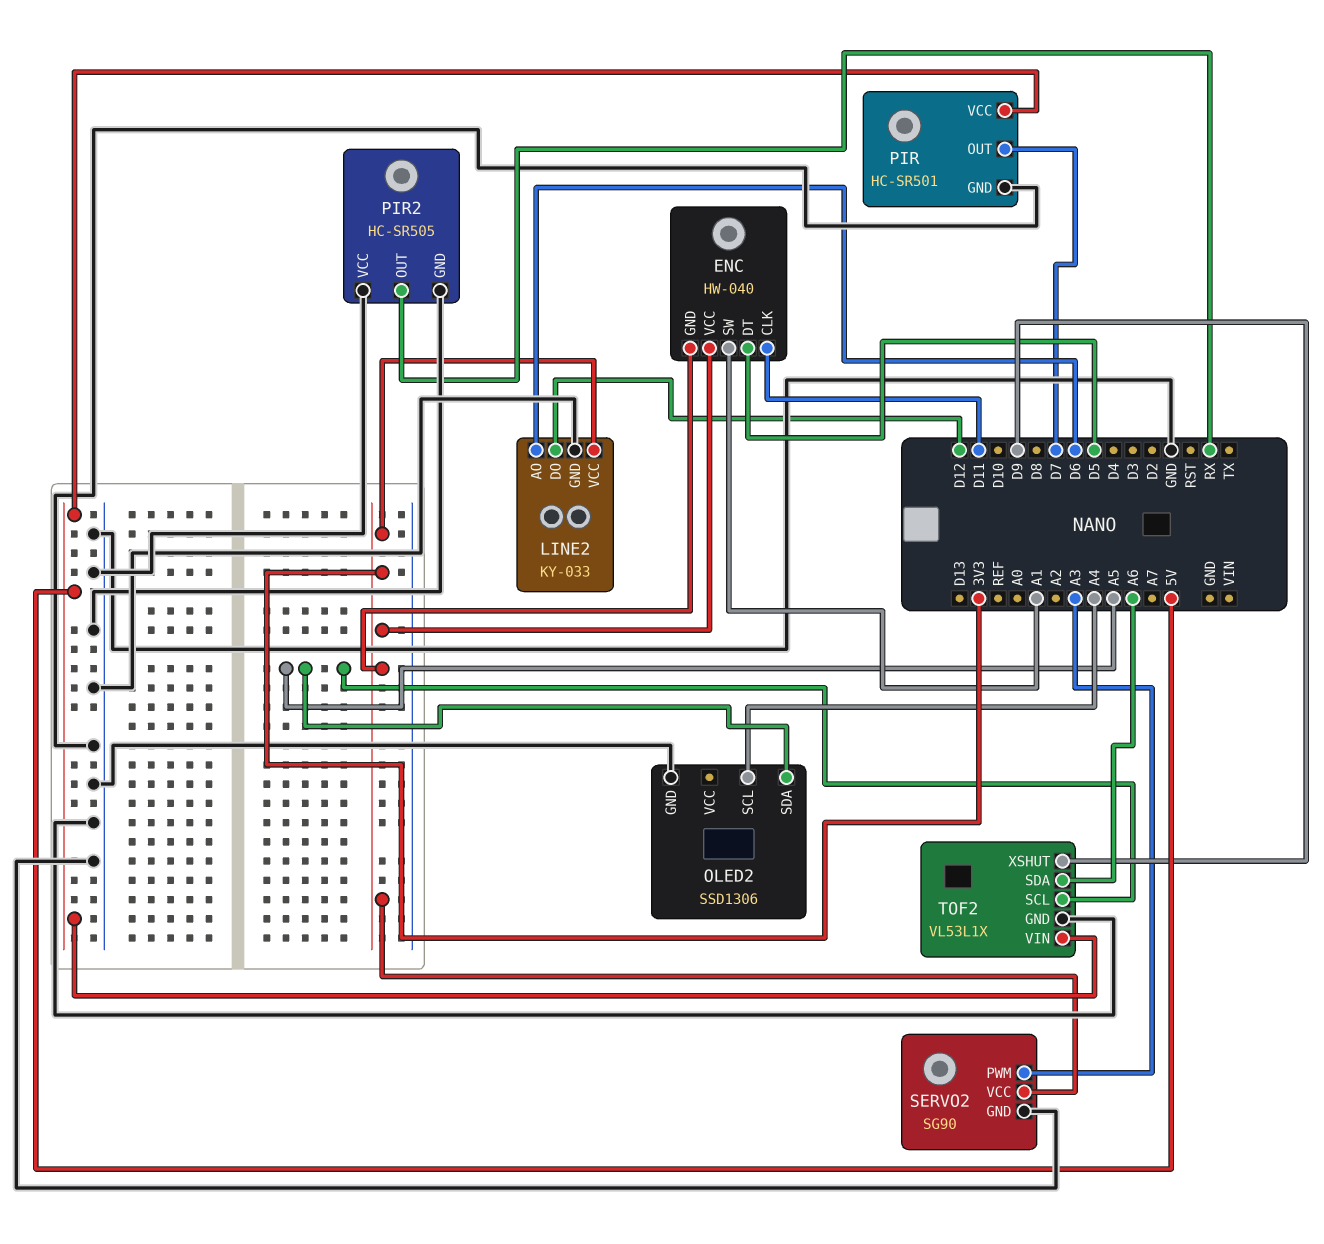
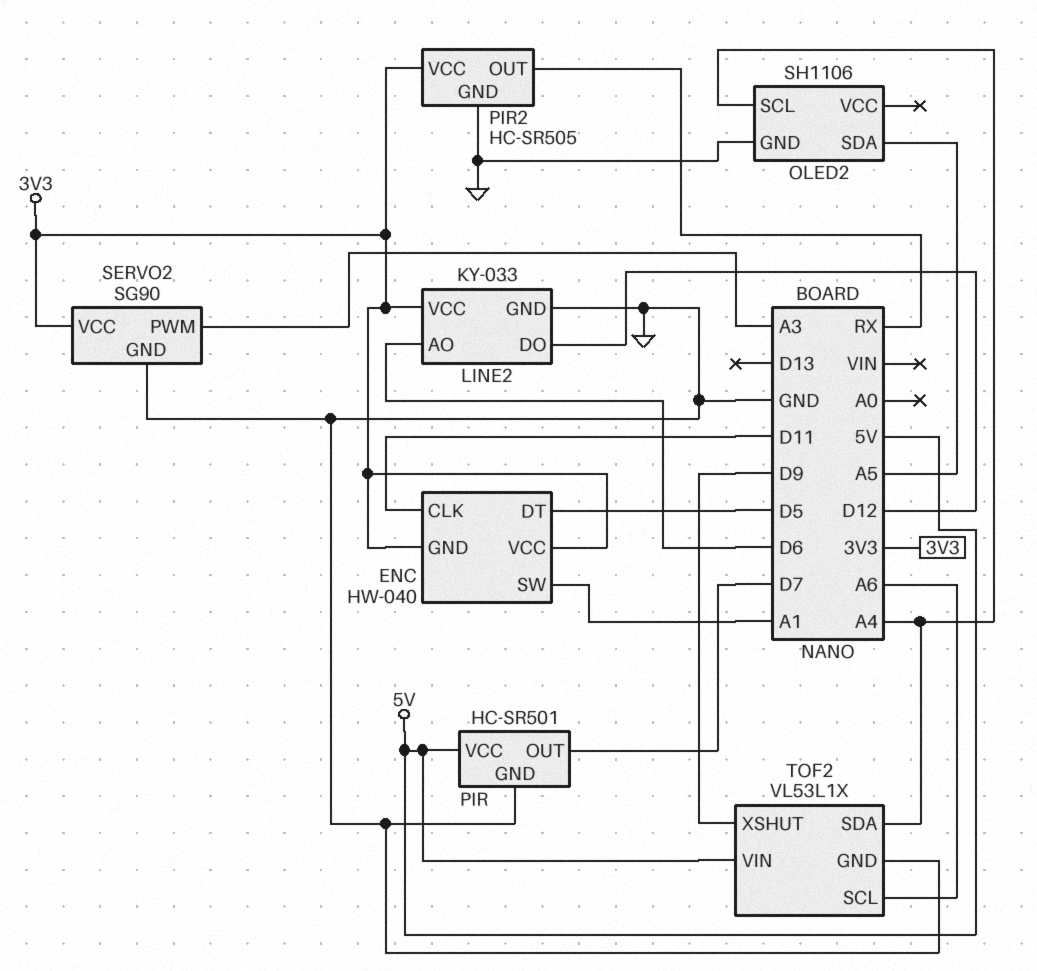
OLED2: SSD1306 -> SH1106
PIR2 pin VCC: GND -> 3V3
TOF2 pin SCL: A5 -> A6
TOF2 pin SDA: A6 -> A4

